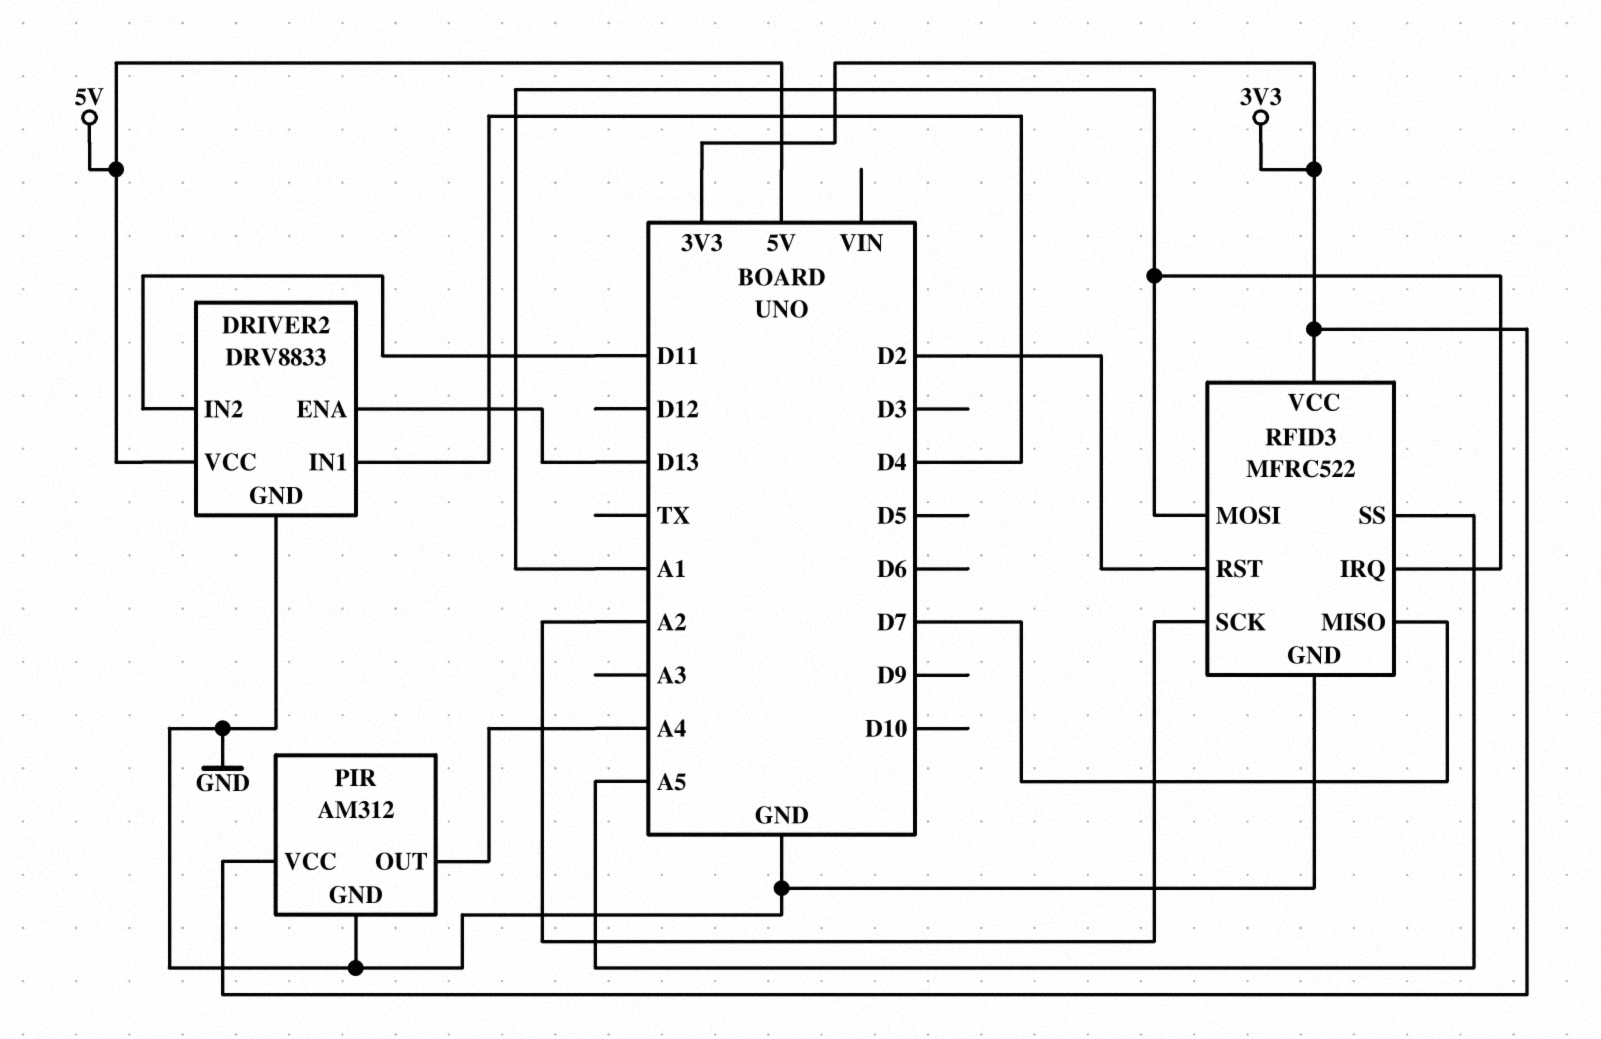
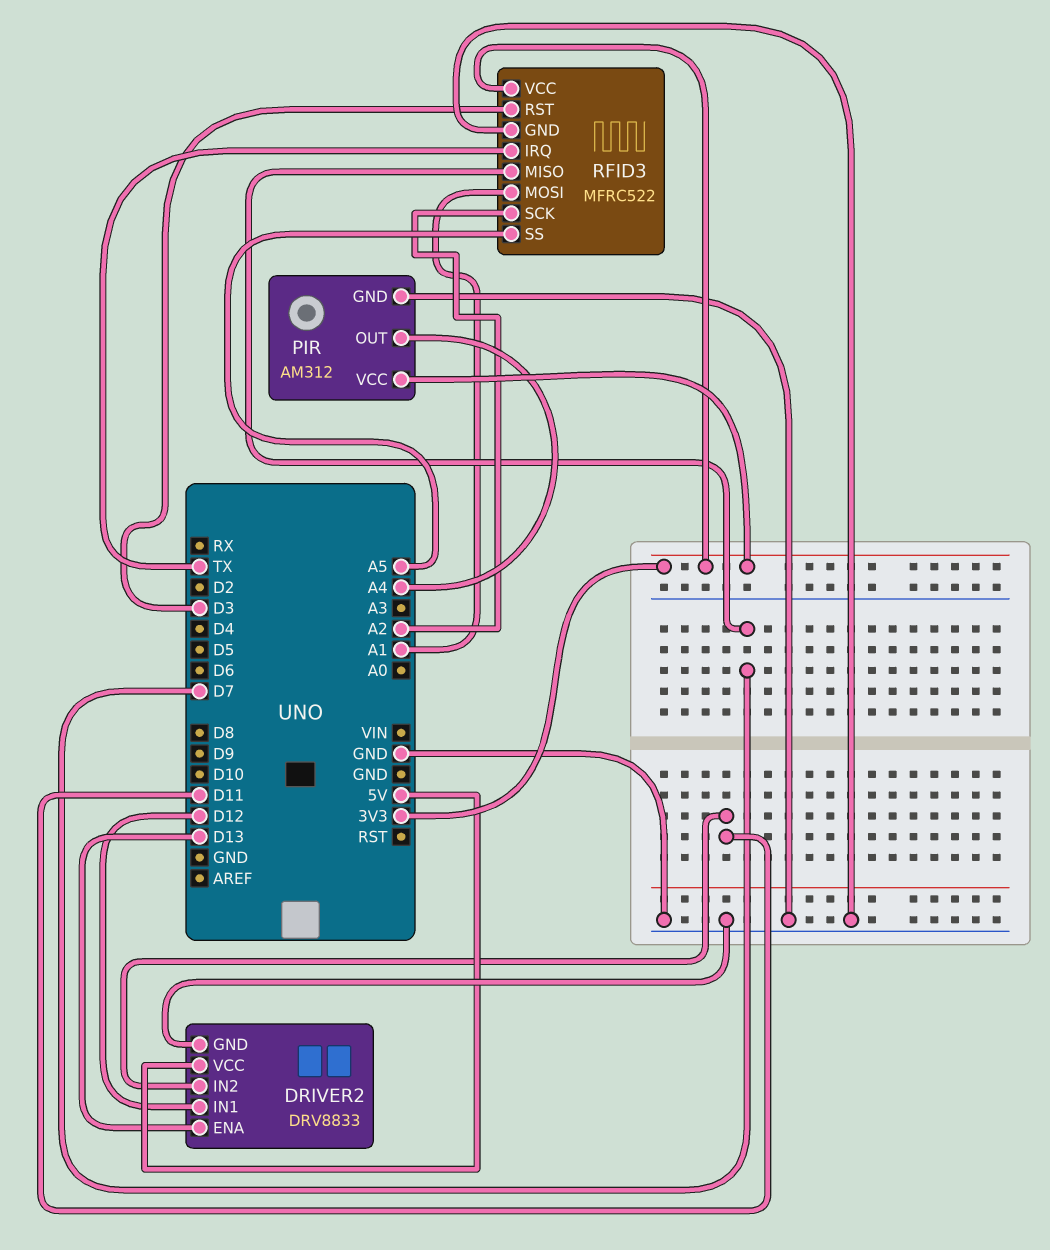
DRIVER2 pin IN1: D4 -> D12
RFID3 pin IRQ: A1 -> TX
RFID3 pin RST: D2 -> D3

